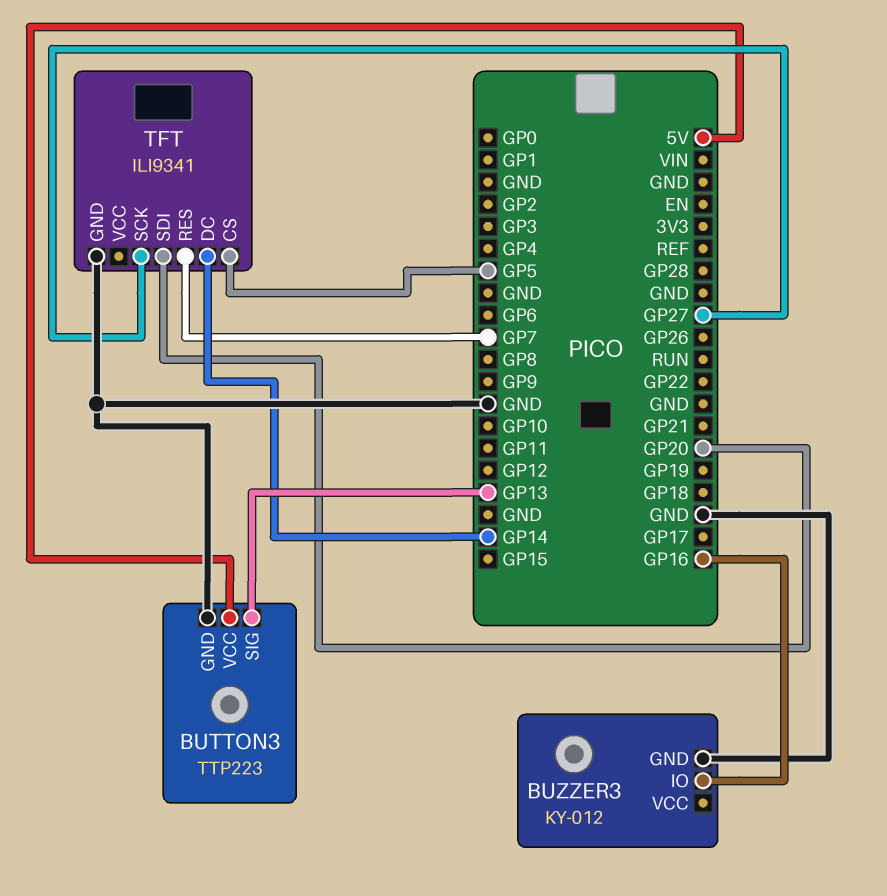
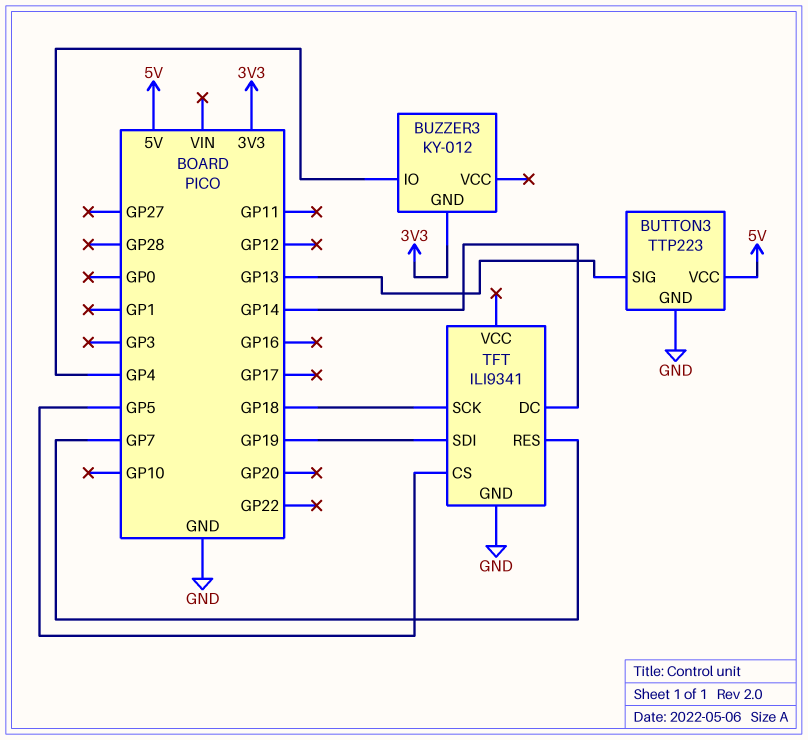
BUZZER3 pin GND: GND -> 3V3
BUZZER3 pin IO: GP16 -> GP4
TFT pin SCK: GP27 -> GP18
TFT pin SDI: GP20 -> GP19

